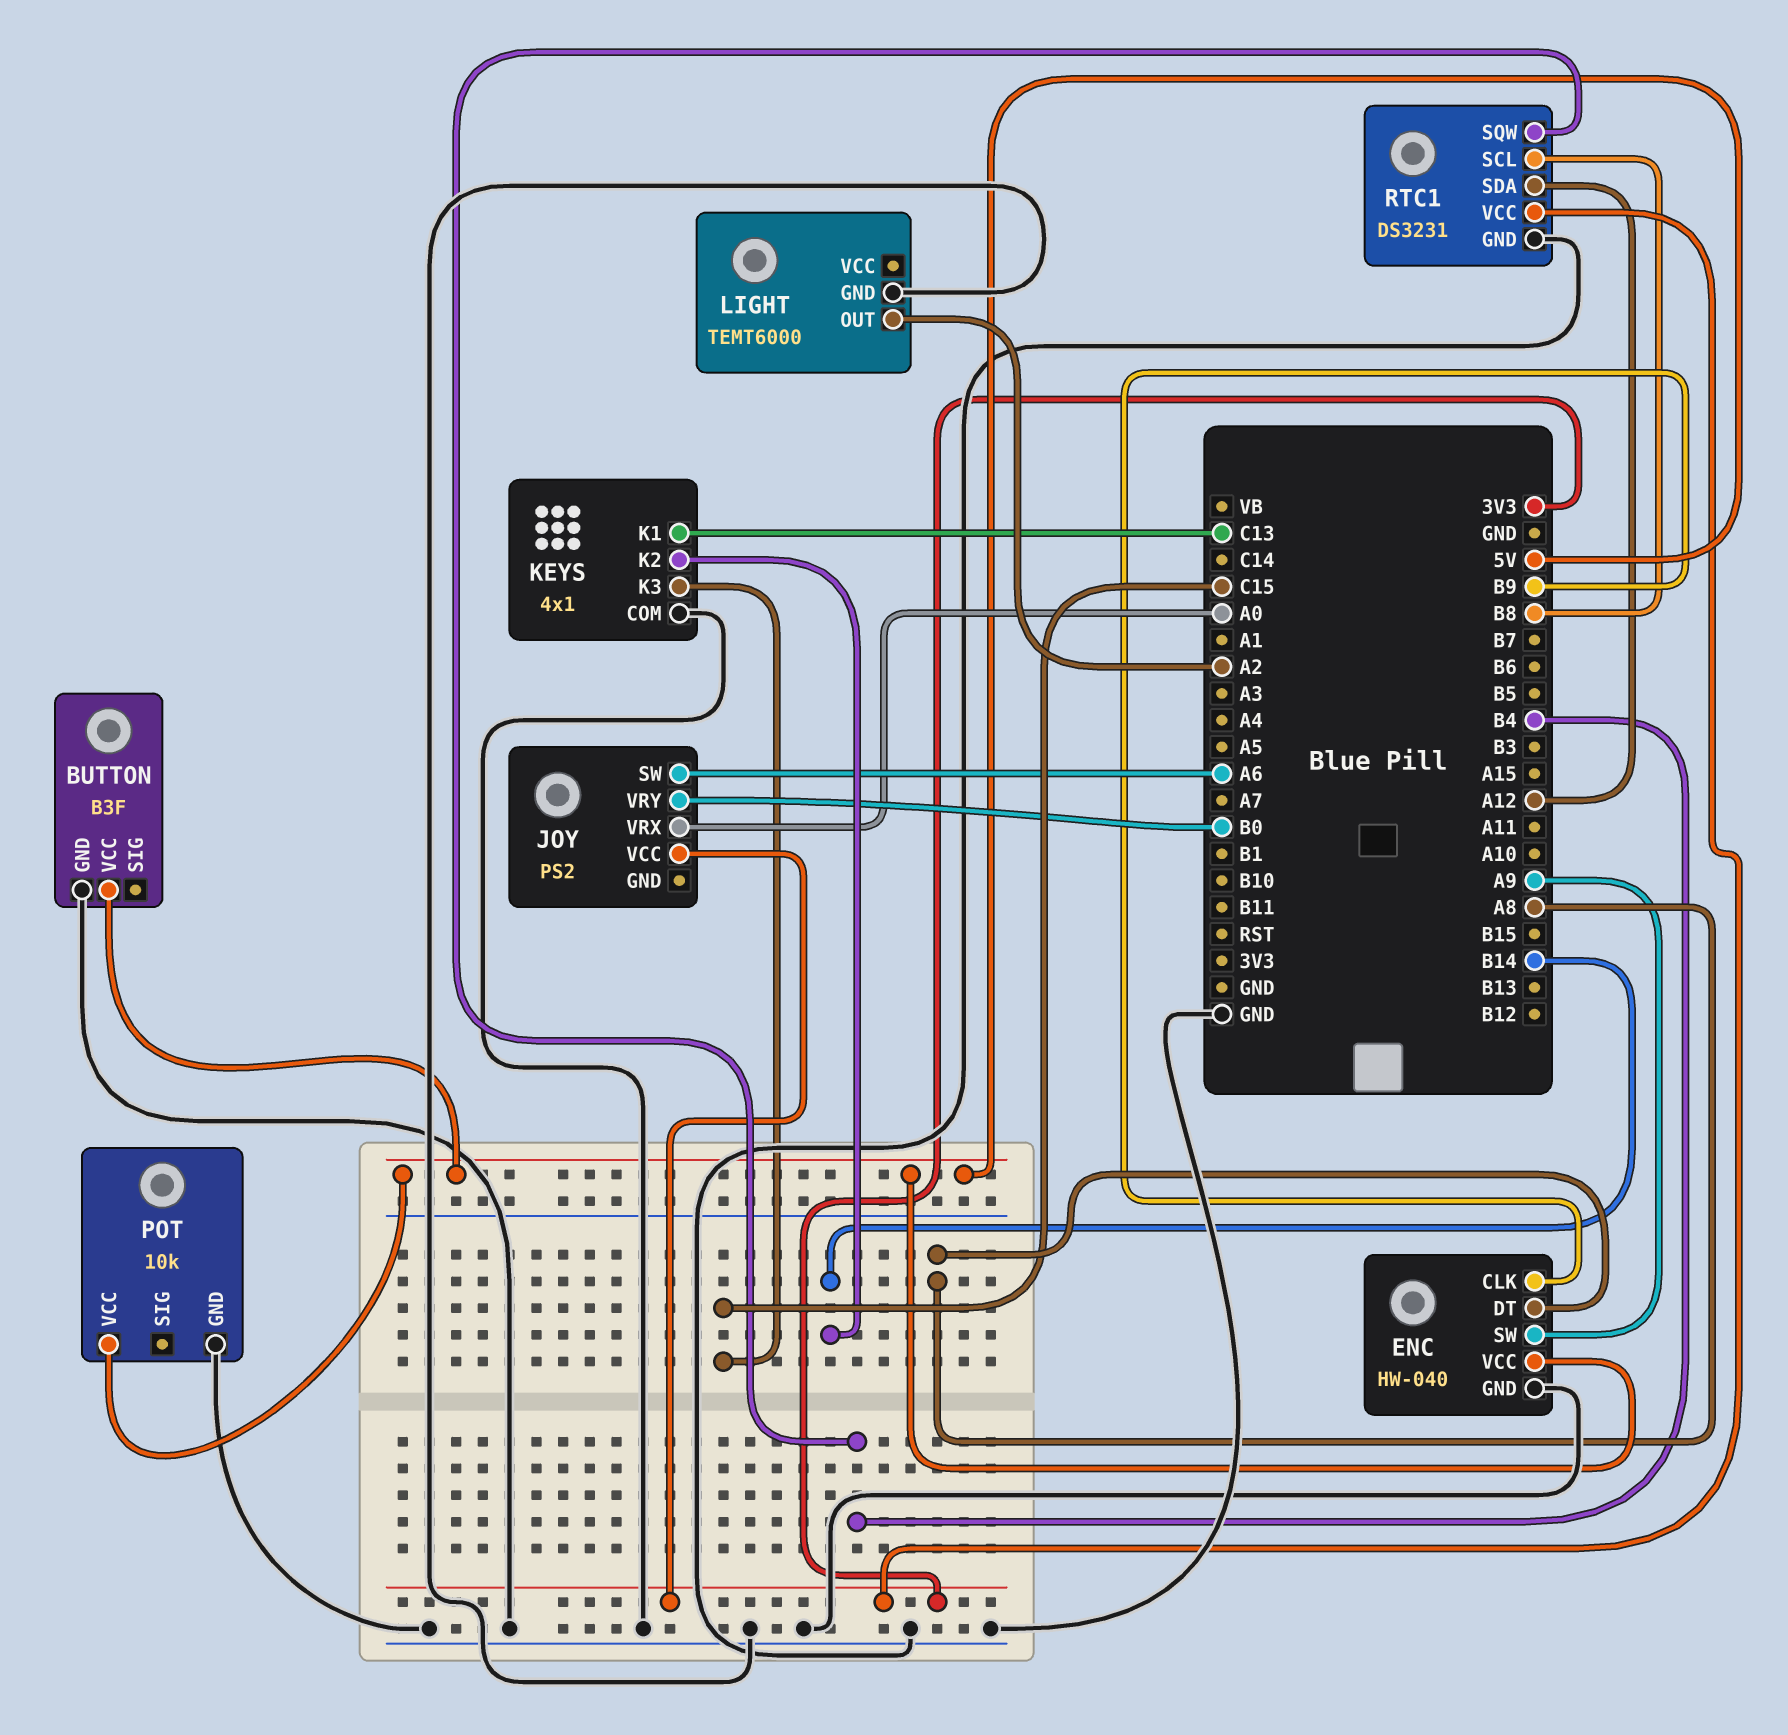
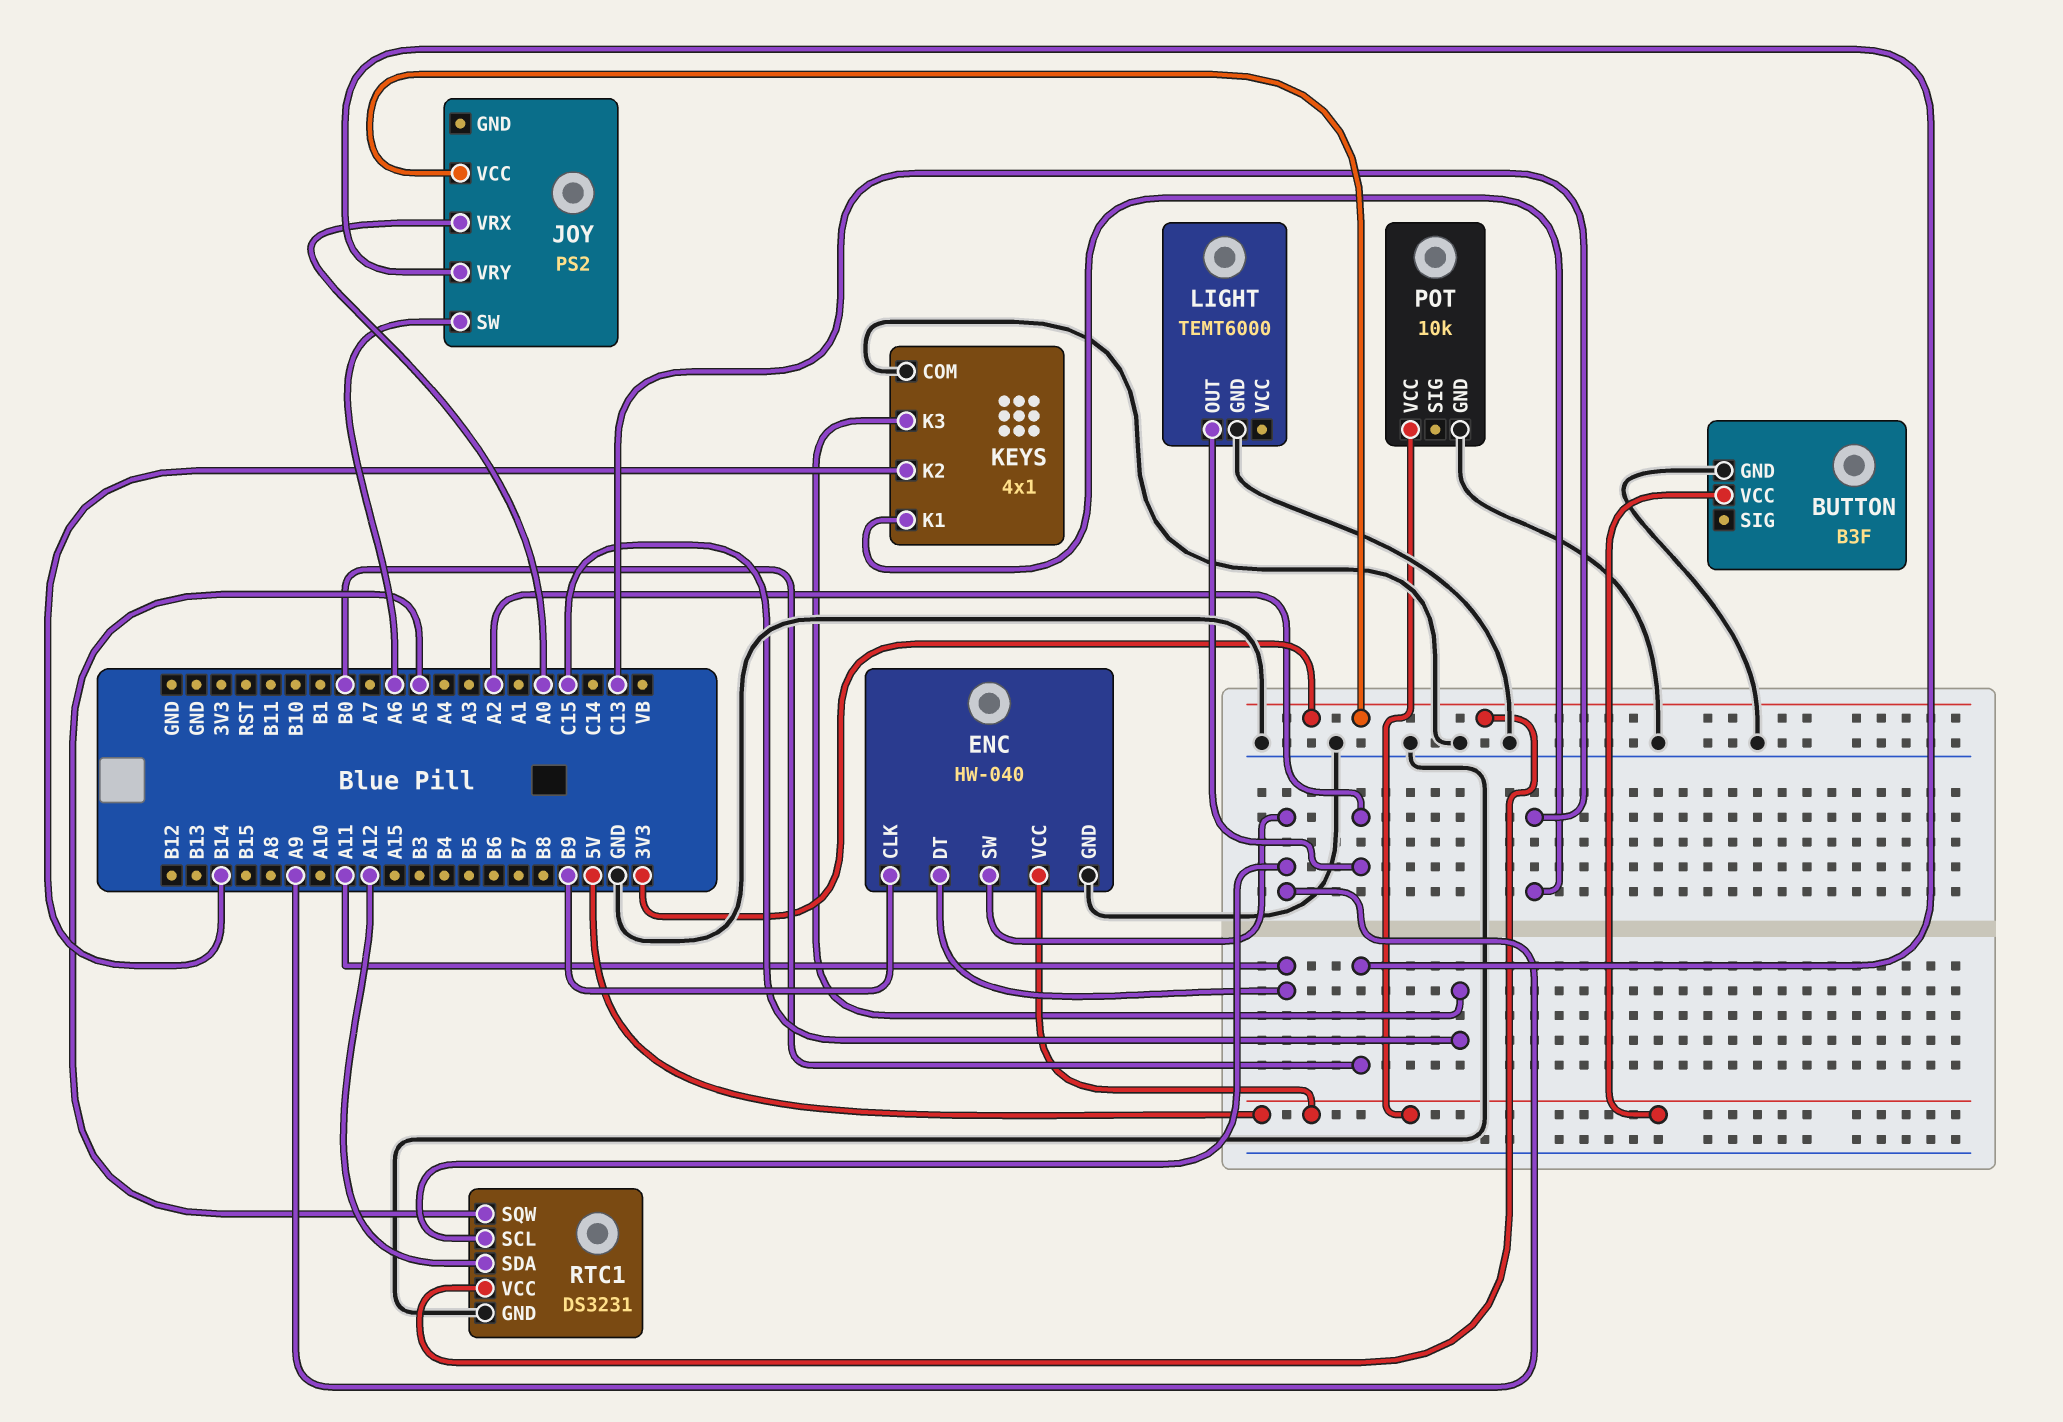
ENC pin DT: A8 -> A11
RTC1 pin SCL: B8 -> A9
RTC1 pin SQW: B4 -> A5

